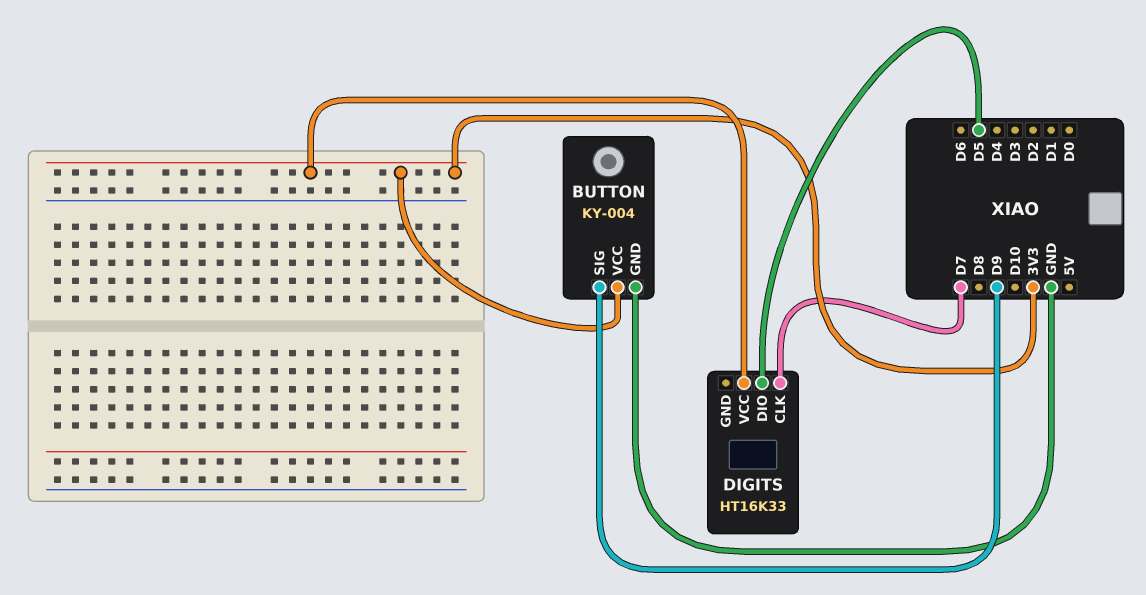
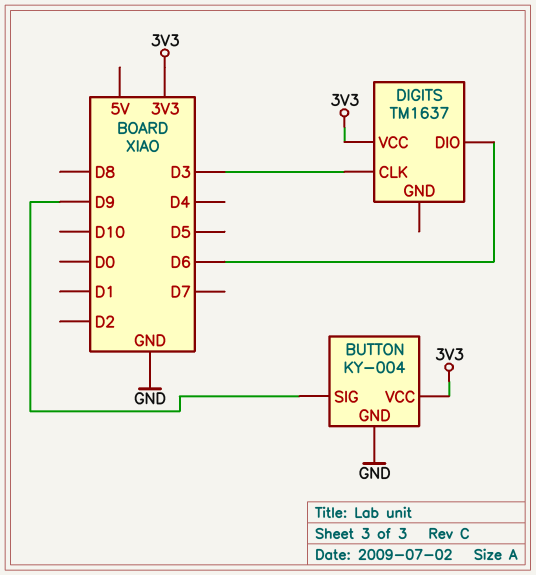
DIGITS: HT16K33 -> TM1637
DIGITS pin CLK: D7 -> D3
DIGITS pin DIO: D5 -> D6

